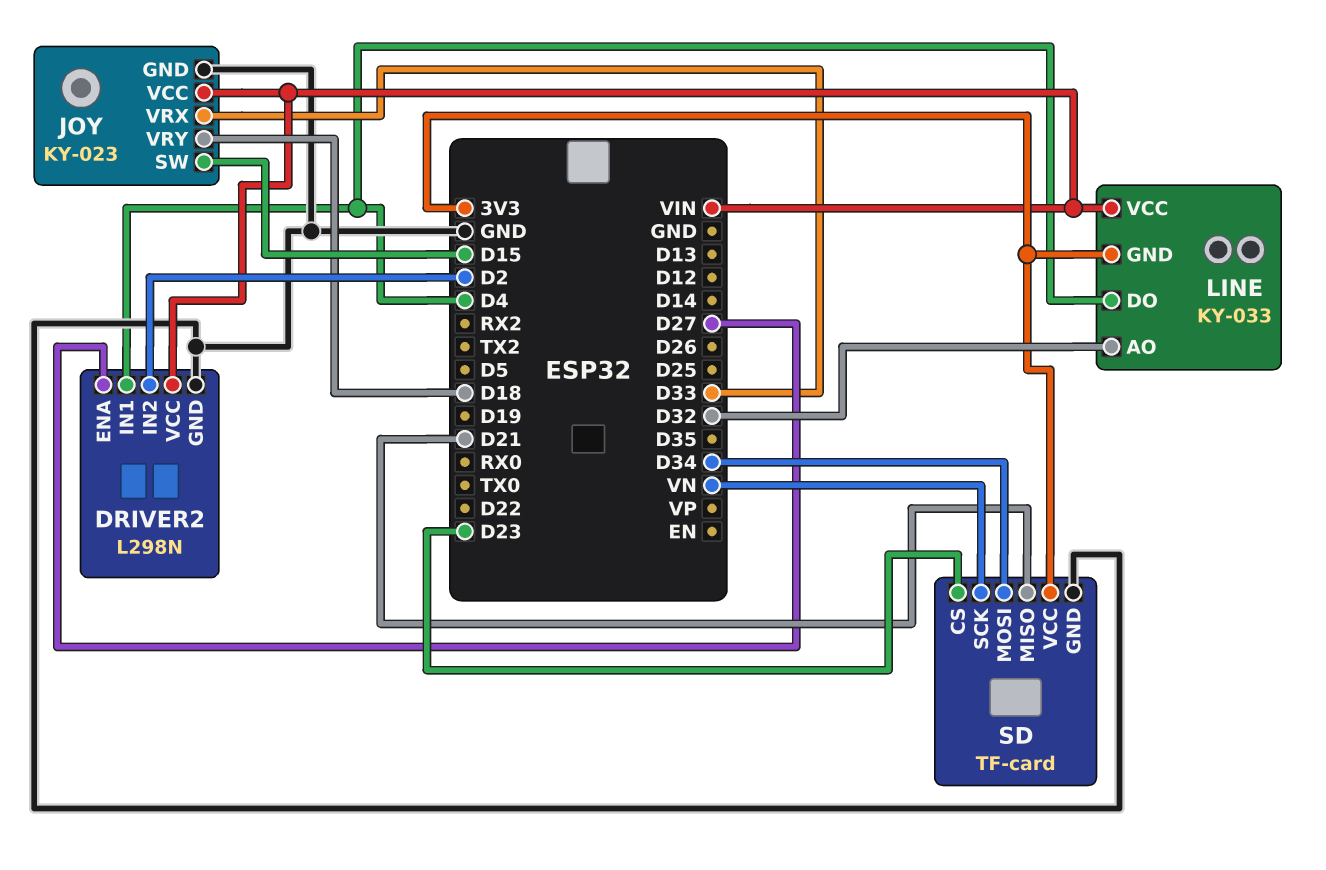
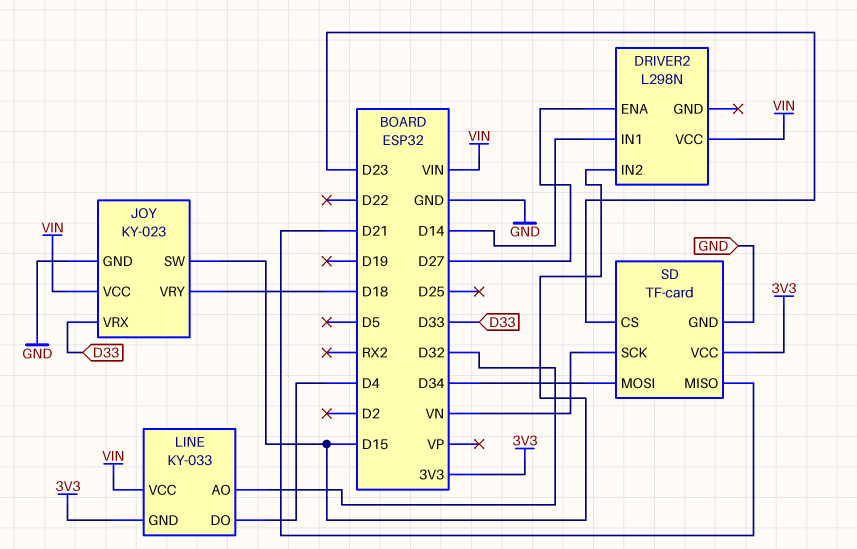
DRIVER2 pin GND: GND -> none
DRIVER2 pin IN1: D4 -> D14
DRIVER2 pin IN2: D2 -> D15

